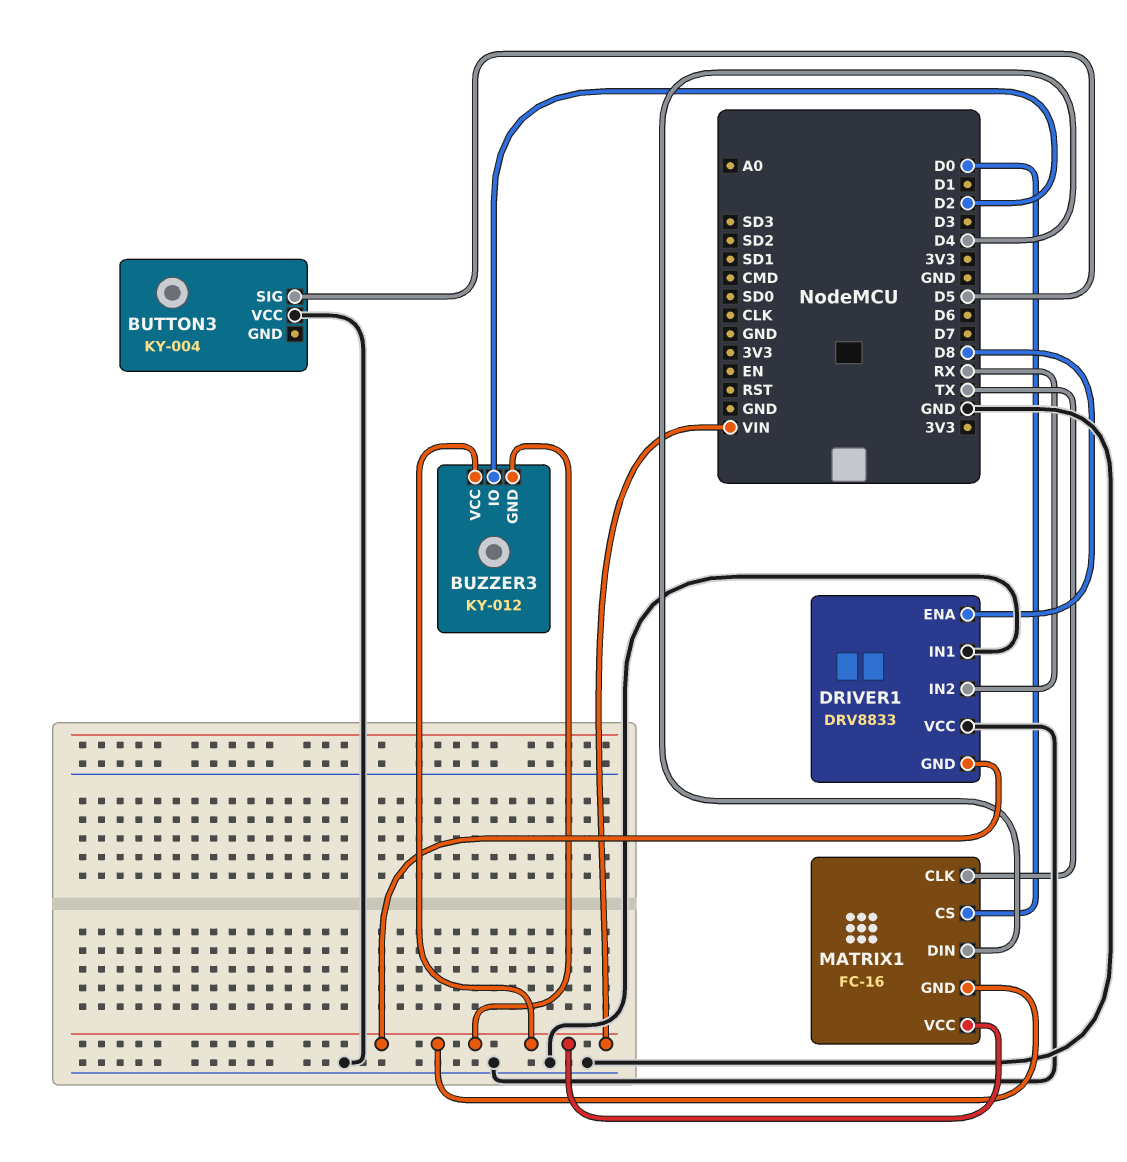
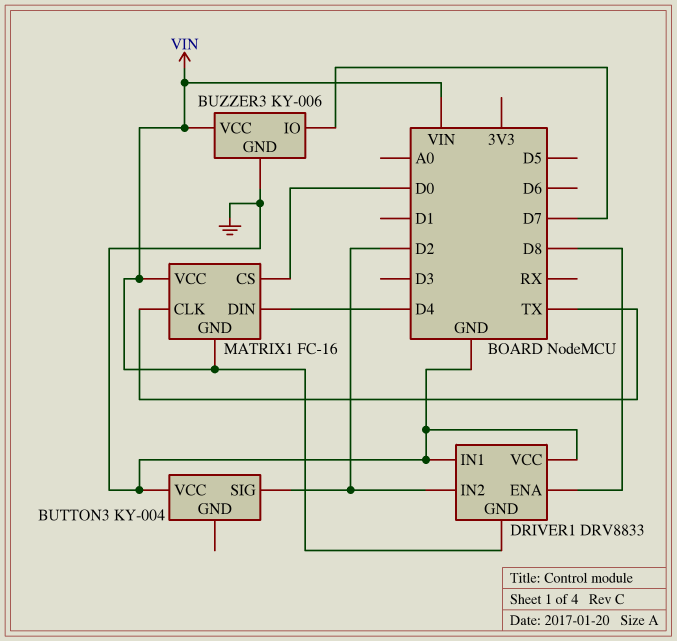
BUTTON3 pin SIG: D5 -> D2
BUZZER3: KY-012 -> KY-006
BUZZER3 pin GND: VIN -> GND
BUZZER3 pin IO: D2 -> D7
DRIVER1 pin IN2: RX -> D2

